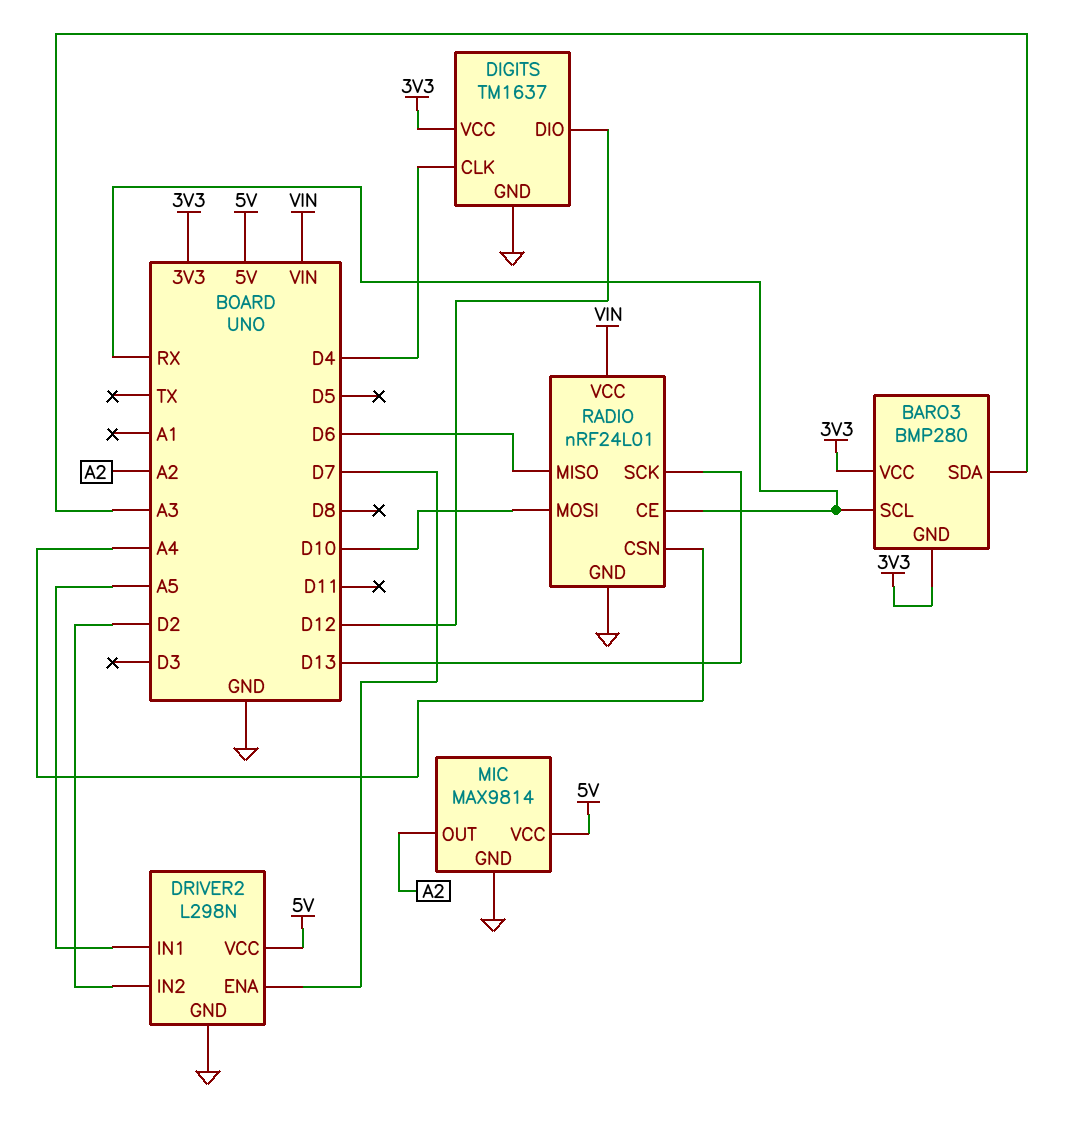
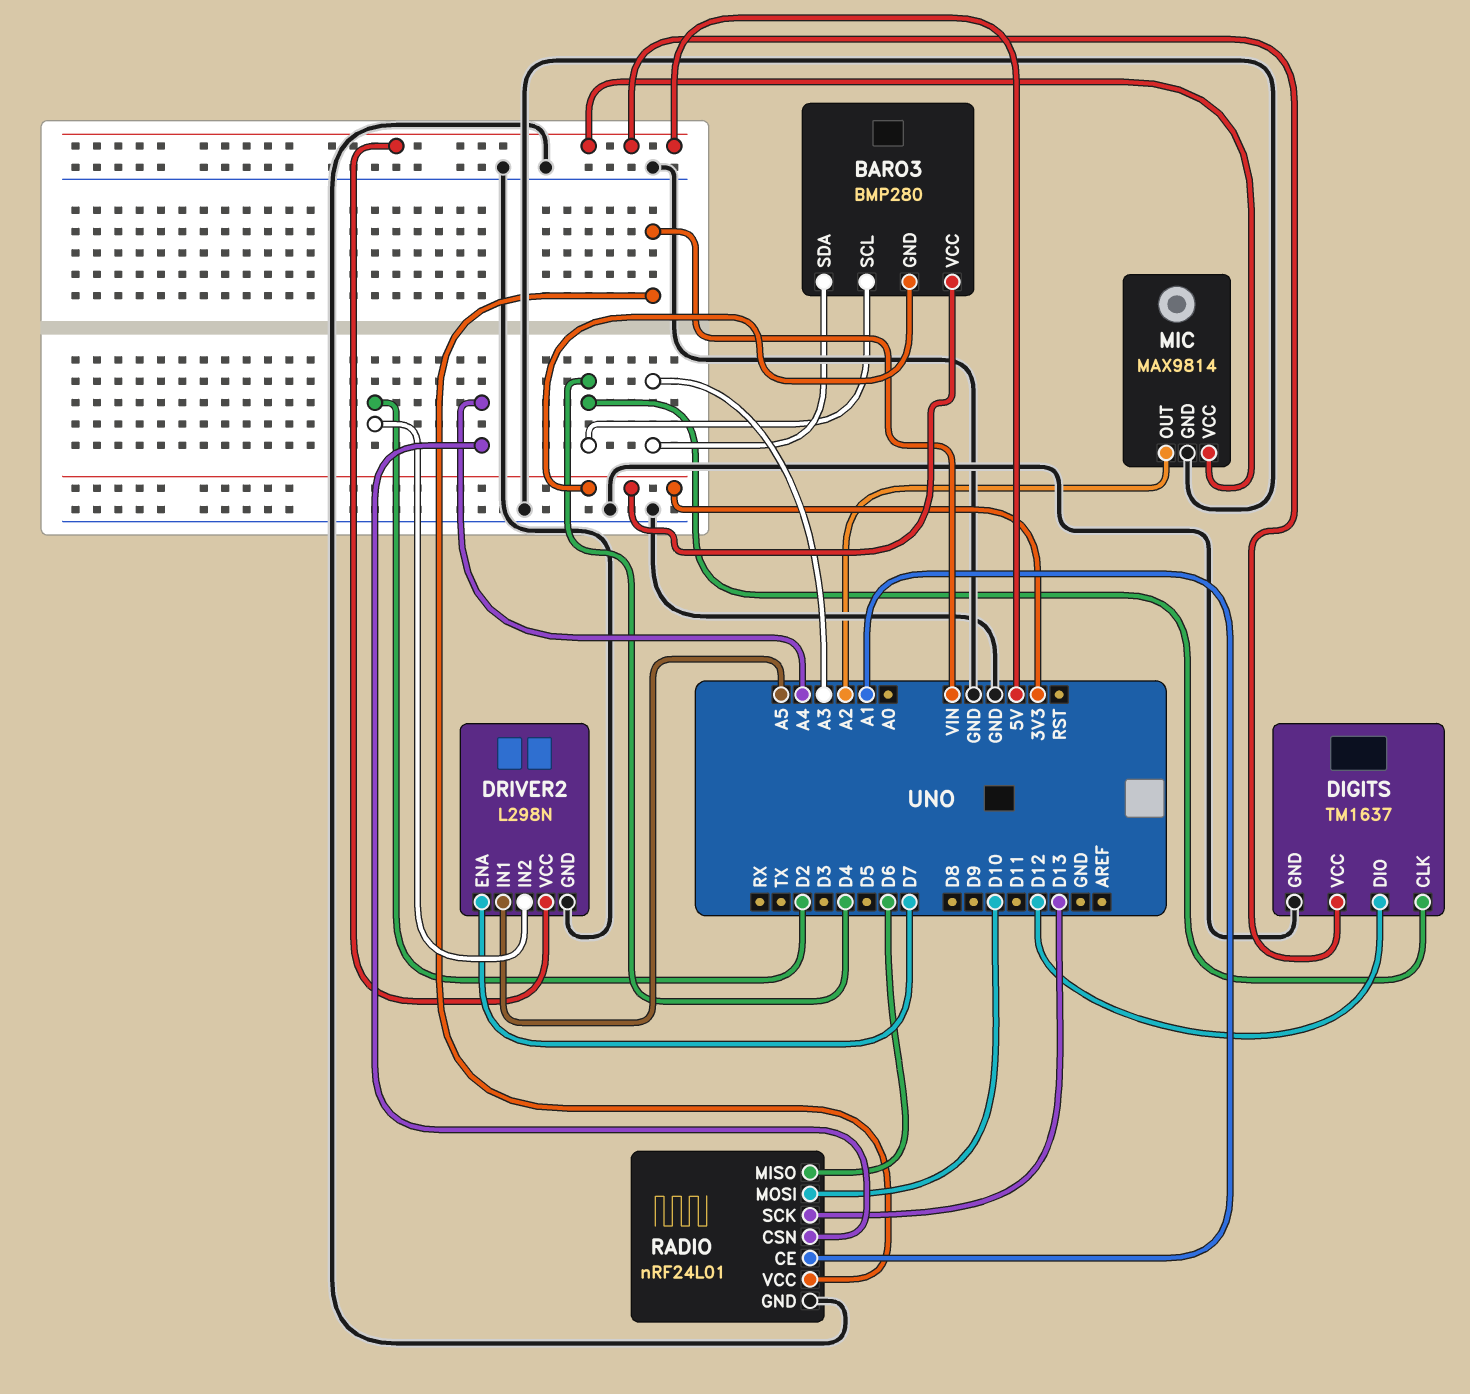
BARO3 pin SCL: RX -> D4
DIGITS pin VCC: 3V3 -> 5V
RADIO pin CE: RX -> A1

